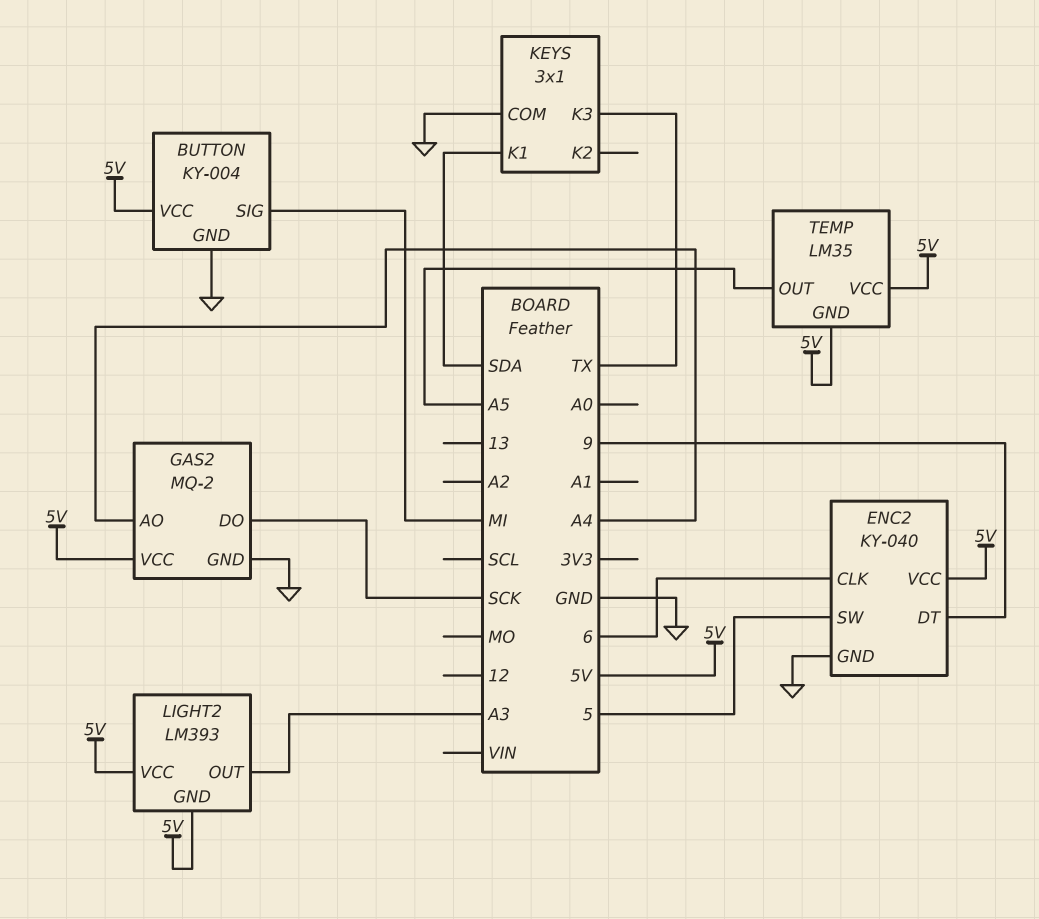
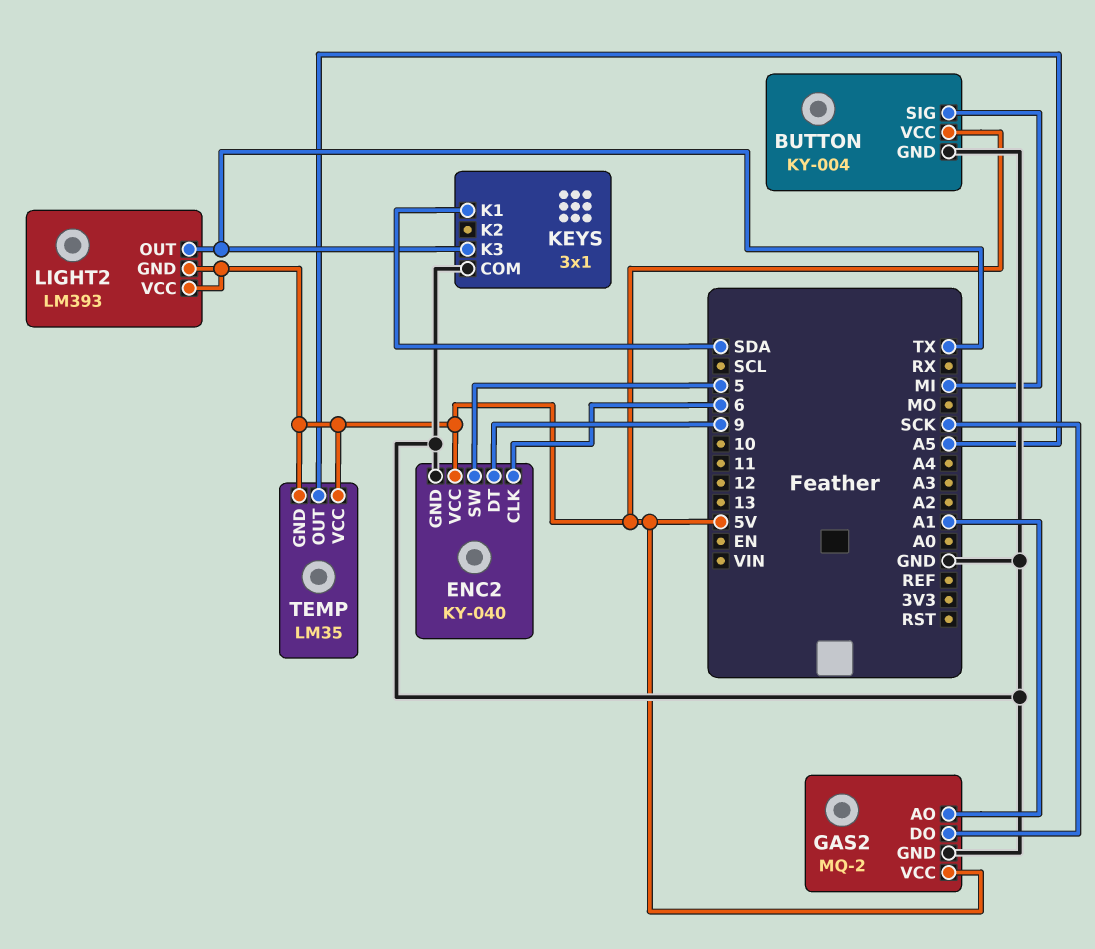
GAS2 pin AO: A4 -> A1
LIGHT2 pin OUT: A3 -> TX

